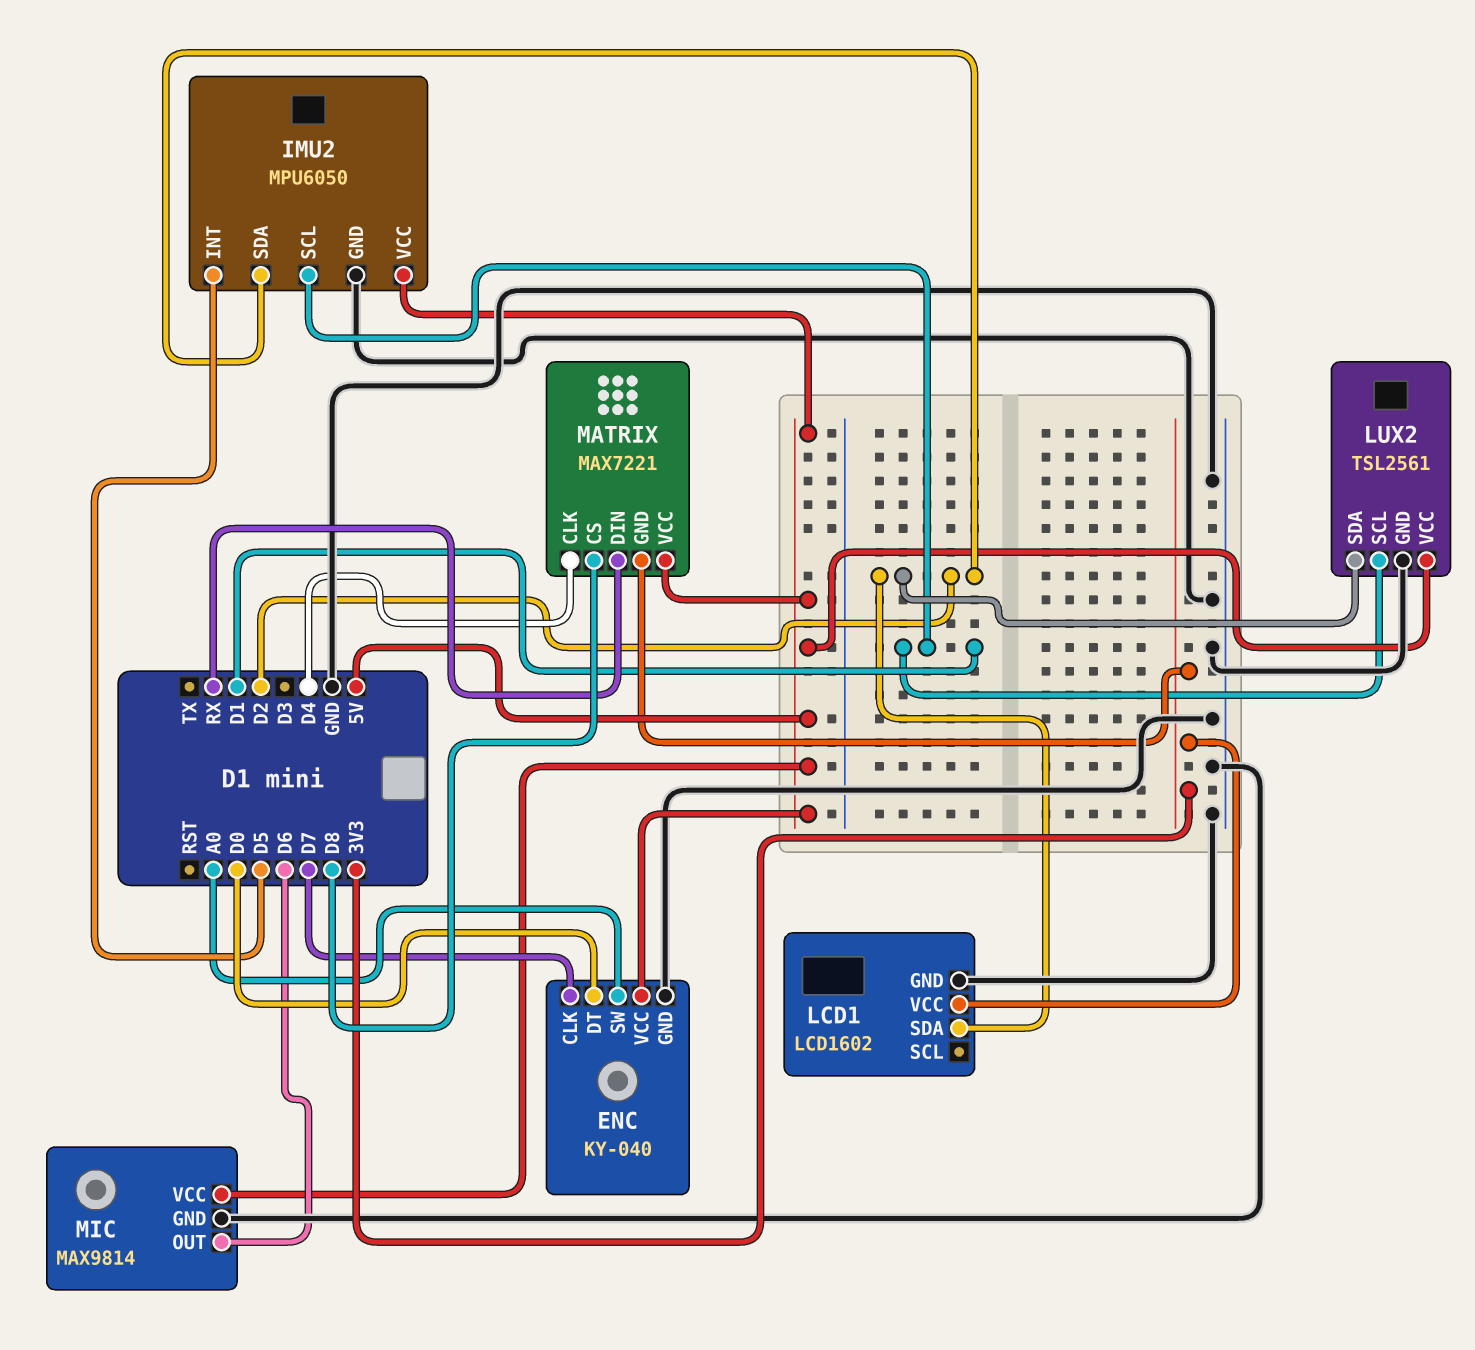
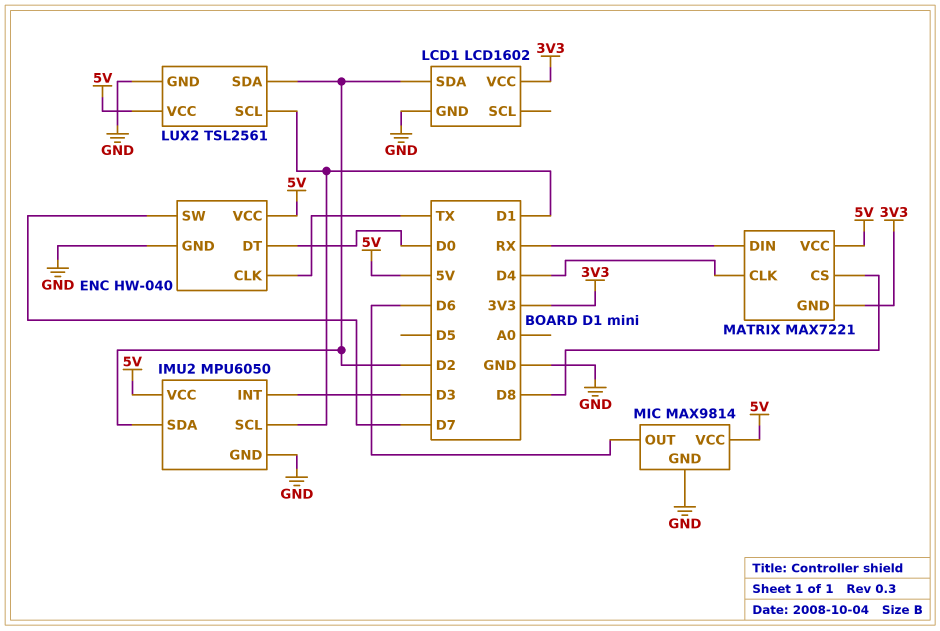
ENC: KY-040 -> HW-040
ENC pin CLK: D7 -> TX
ENC pin SW: A0 -> D7
IMU2 pin INT: D5 -> D3

